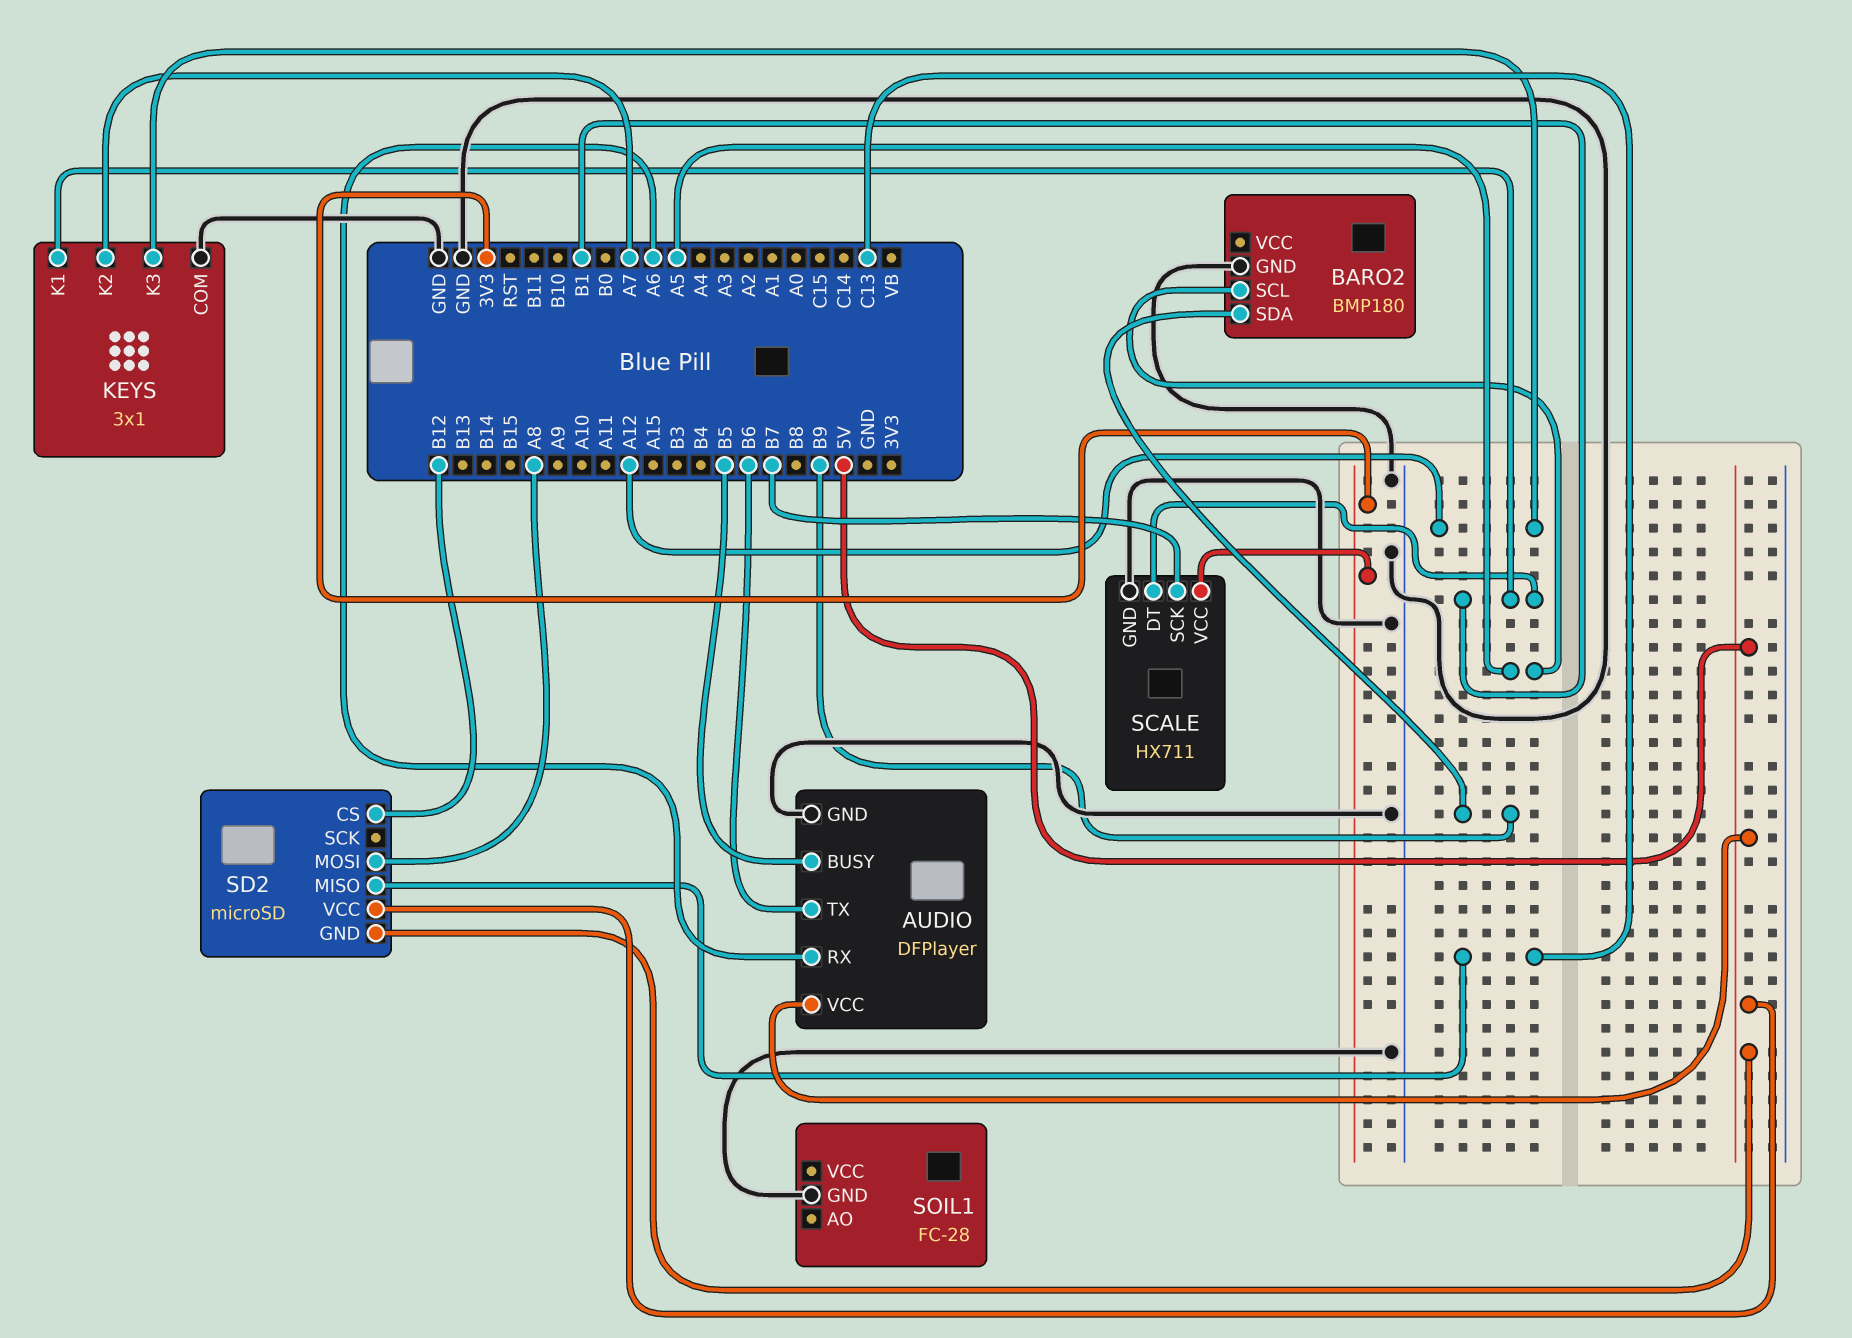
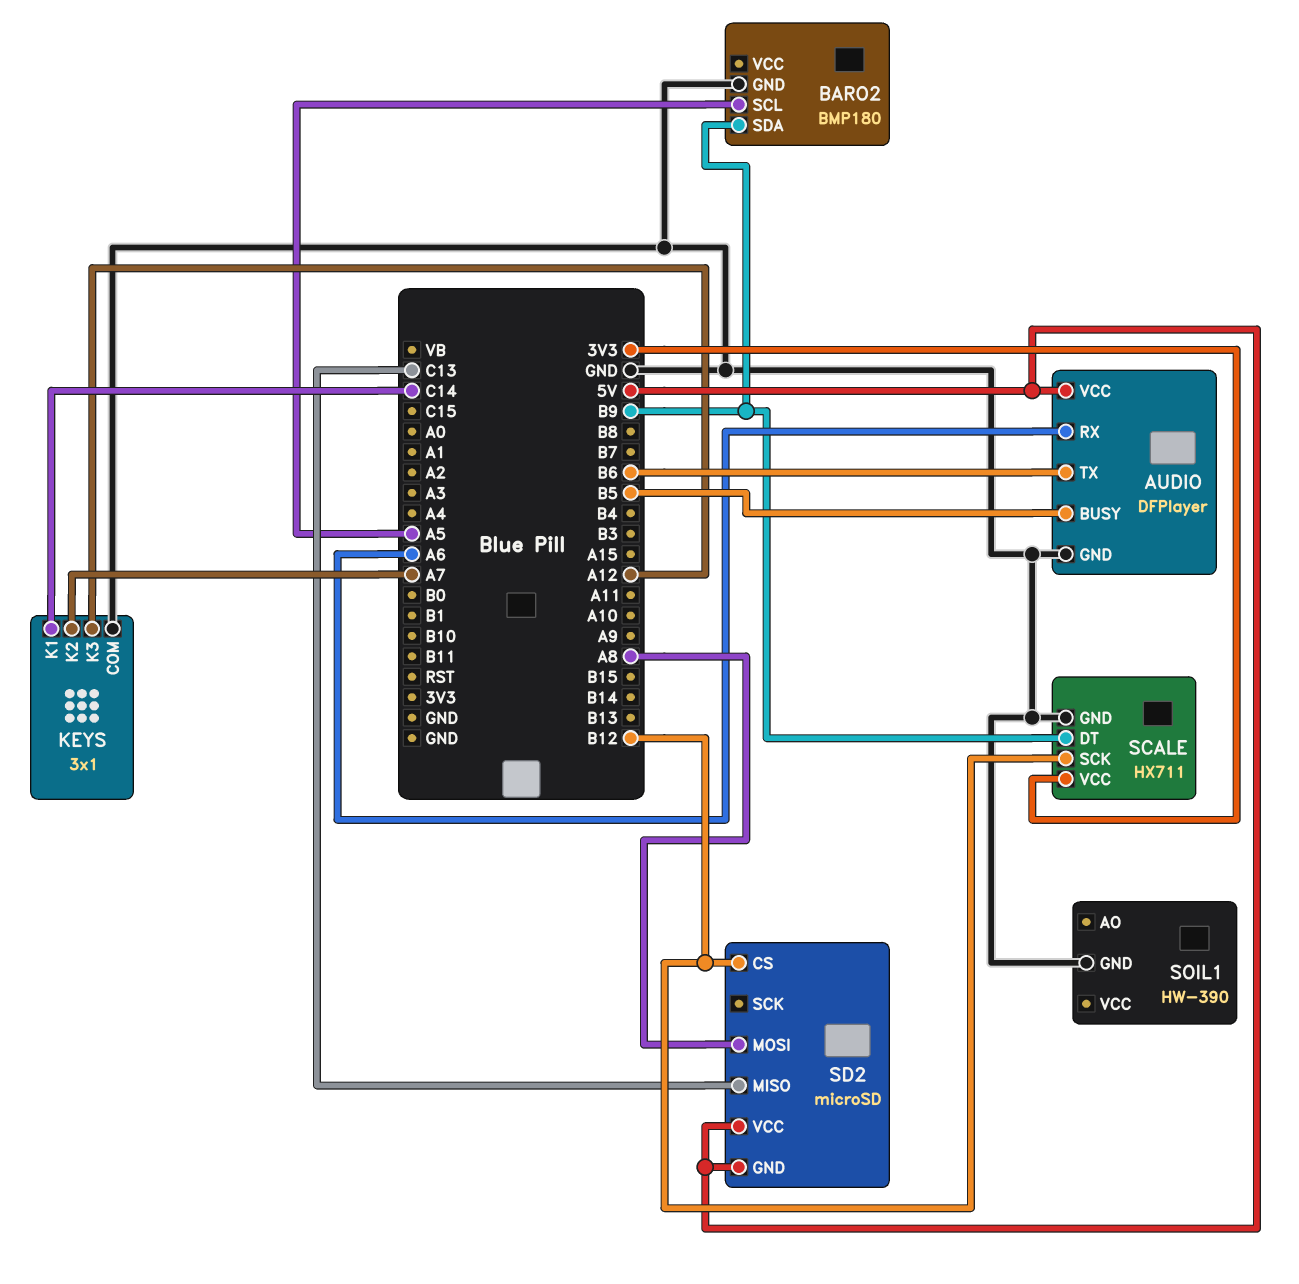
KEYS pin K1: B1 -> C14
SCALE pin DT: B1 -> B9
SCALE pin SCK: B7 -> B12
SOIL1: FC-28 -> HW-390

